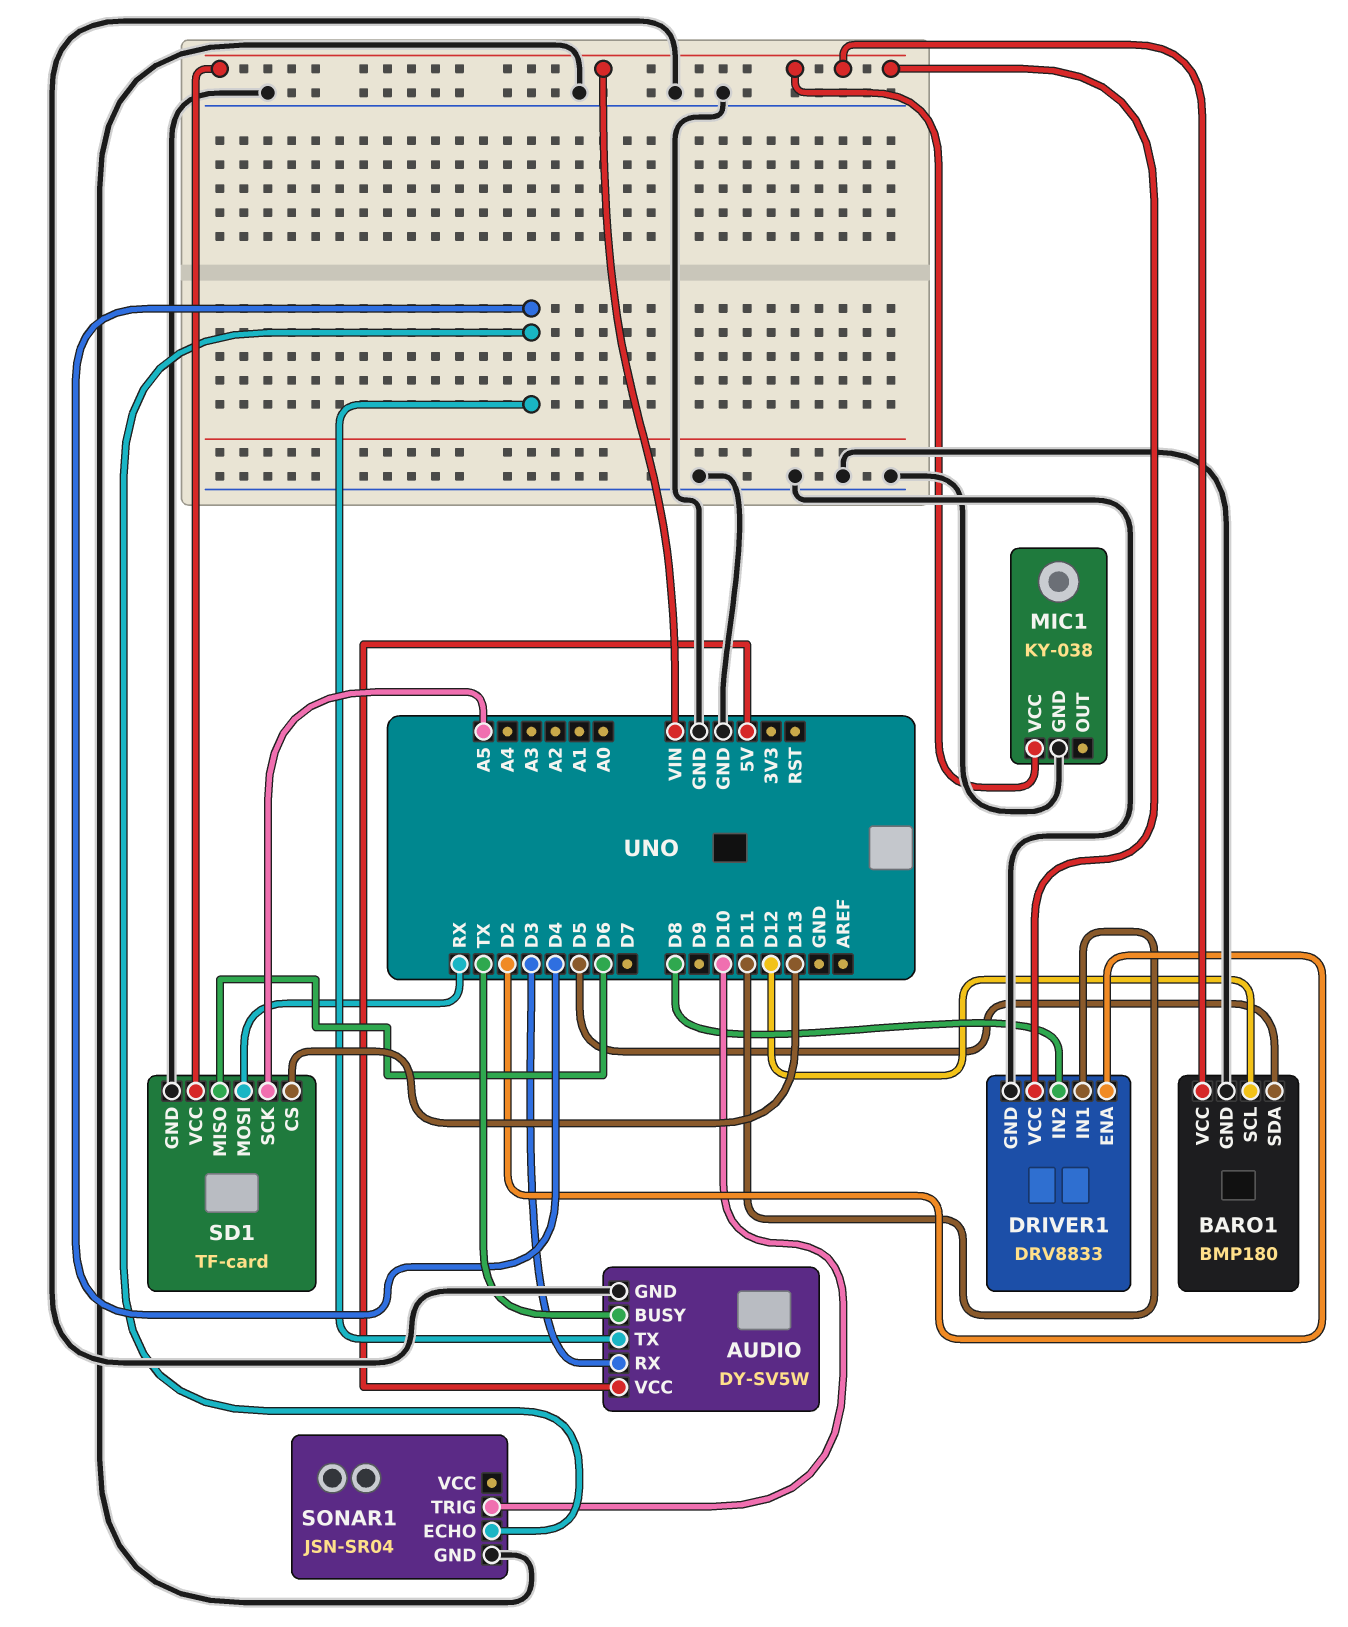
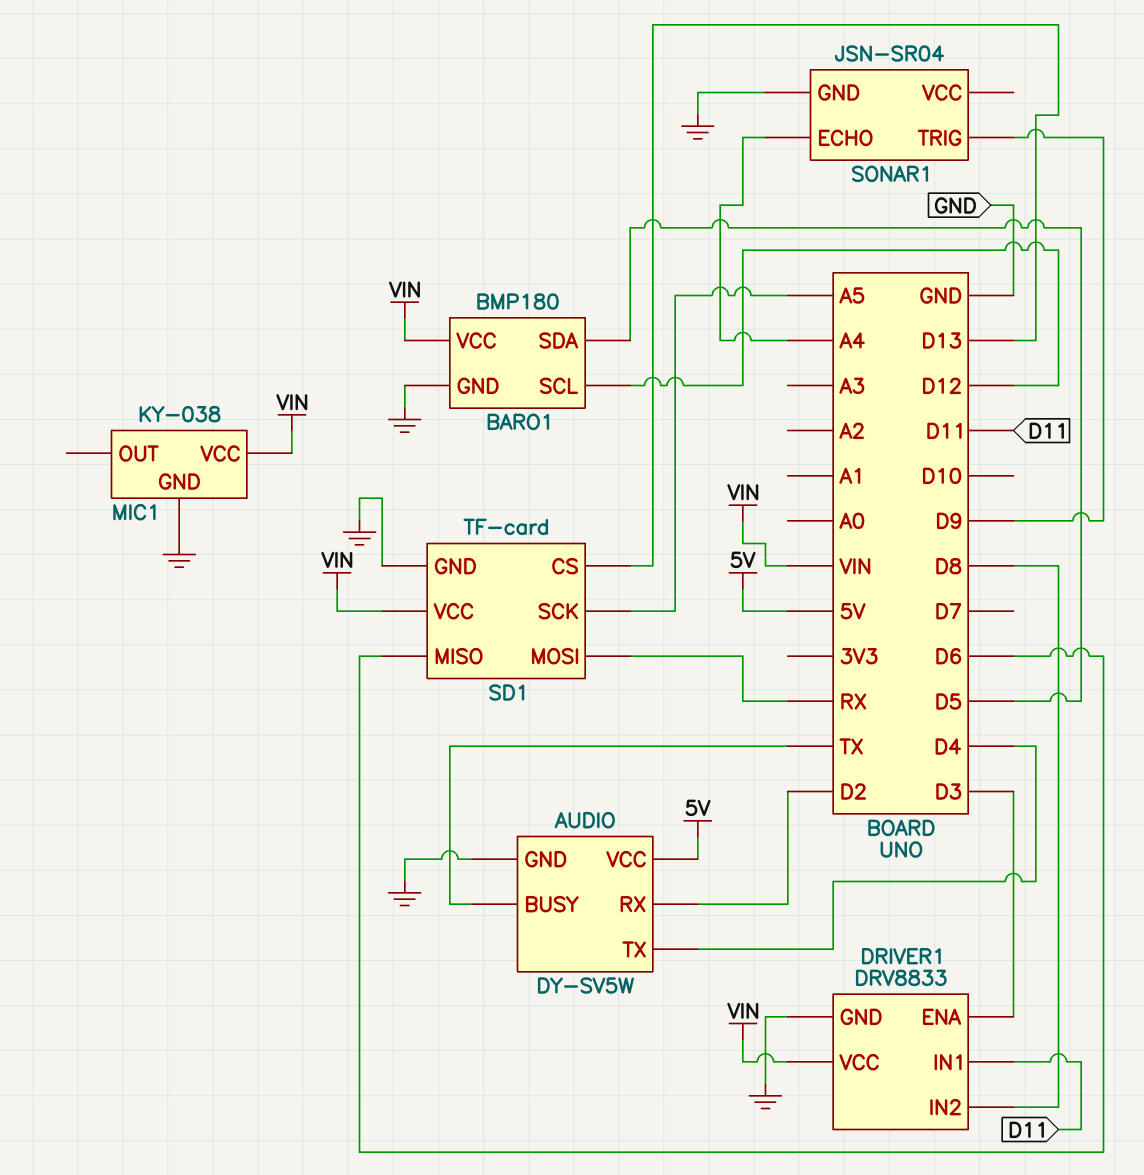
AUDIO pin RX: D3 -> D2
DRIVER1 pin ENA: D2 -> D3
SONAR1 pin ECHO: D4 -> A4
SONAR1 pin TRIG: D10 -> D9

